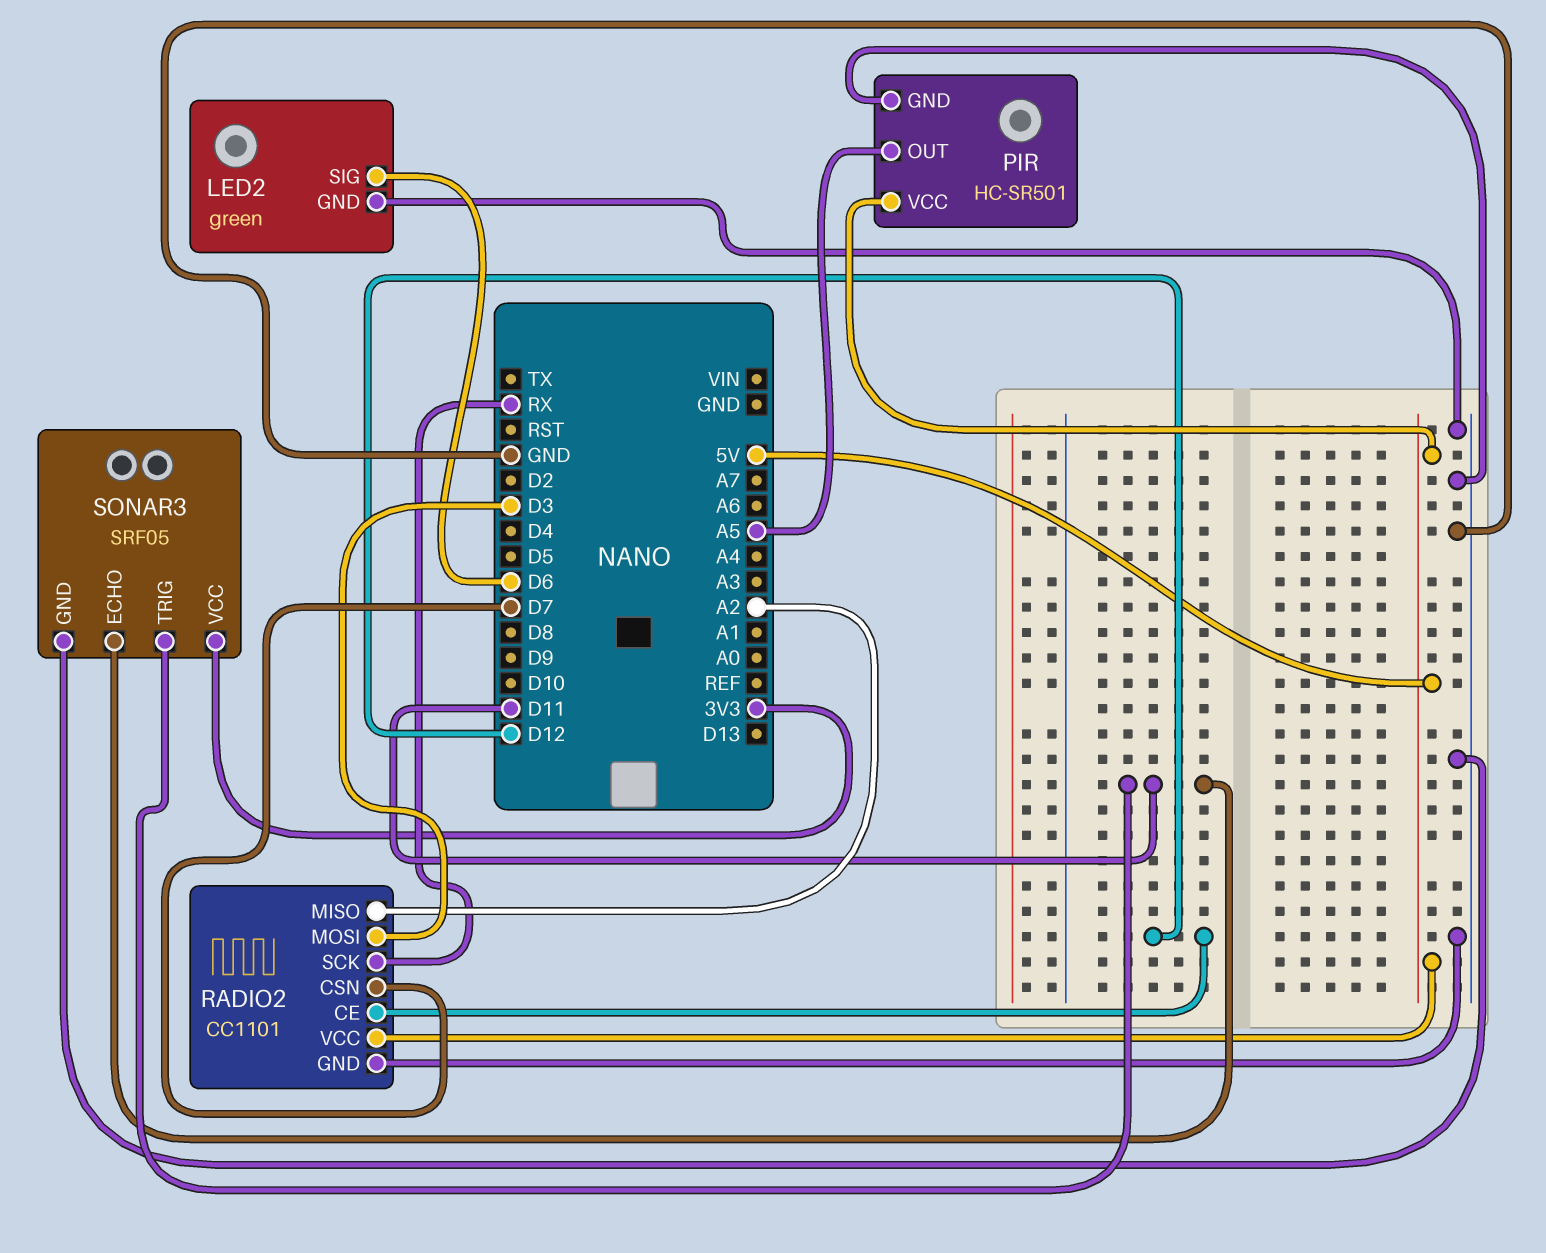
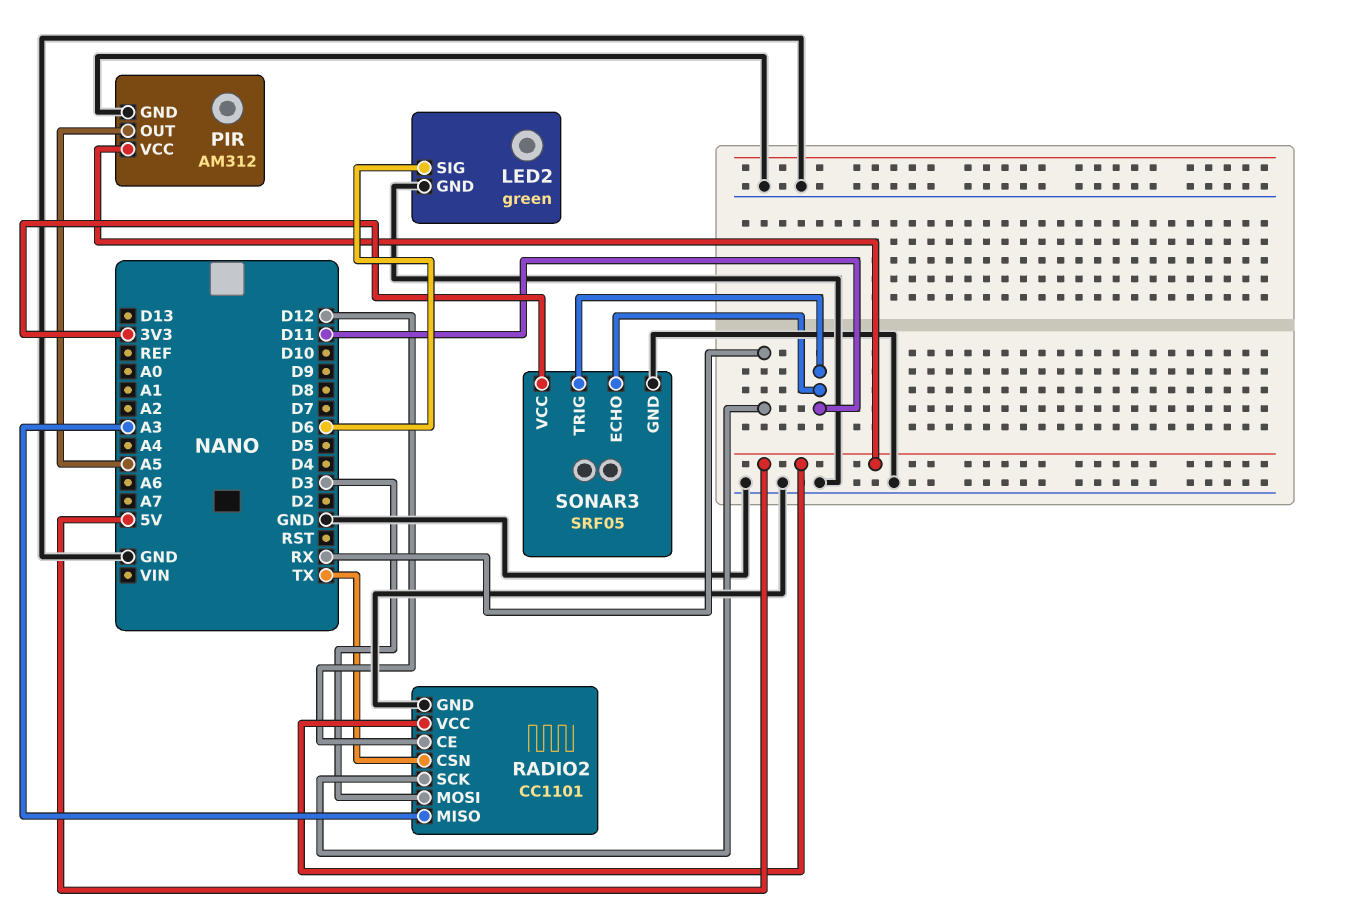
PIR: HC-SR501 -> AM312
RADIO2 pin CSN: D7 -> TX
RADIO2 pin MISO: A2 -> A3

